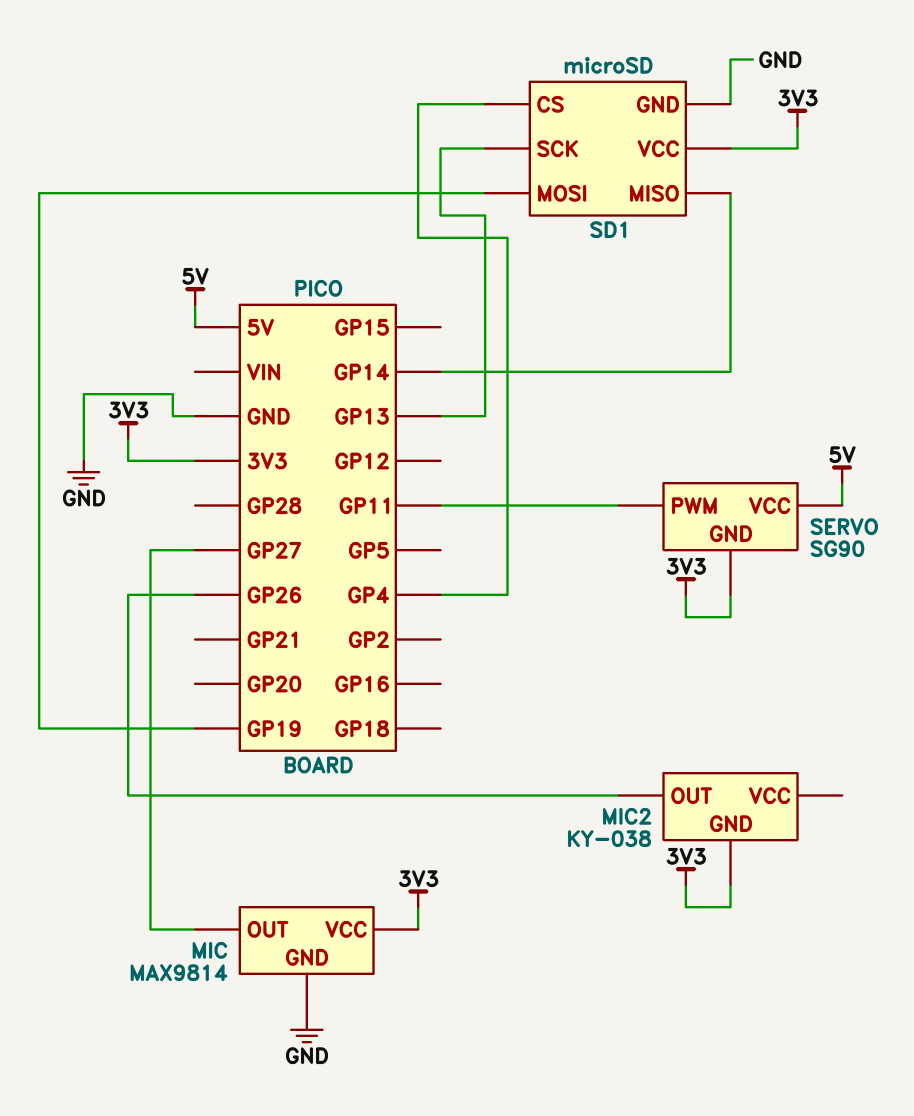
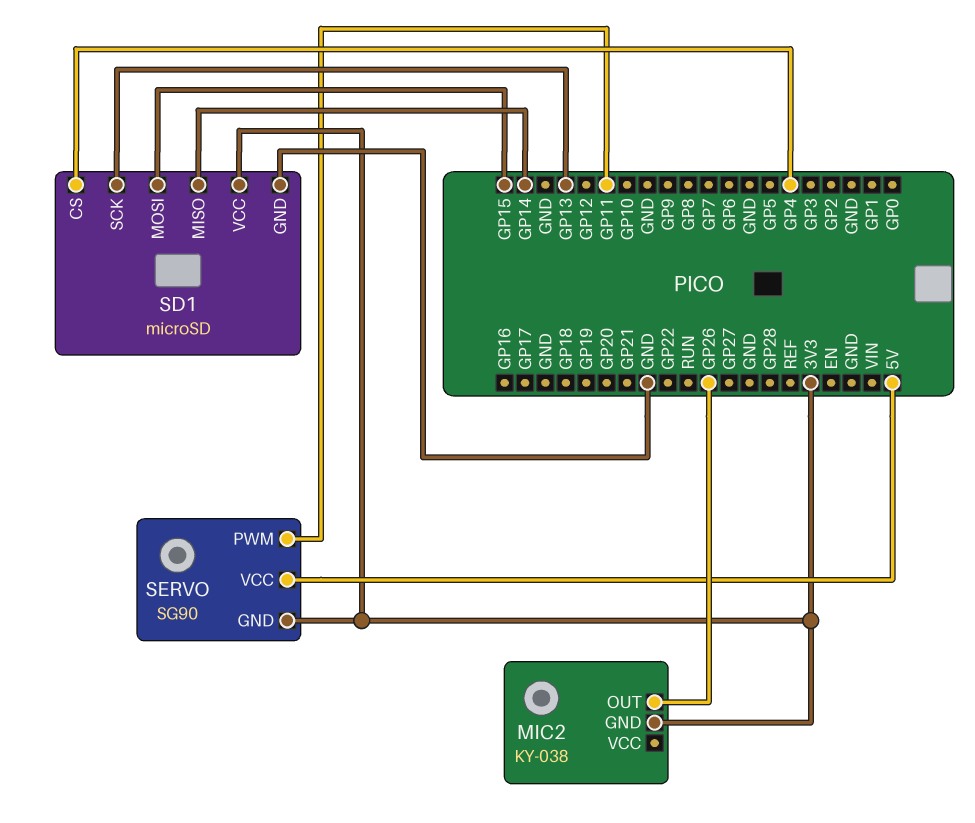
MIC: MAX9814 -> none
MIC pin GND: GND -> none
MIC pin OUT: GP27 -> none
MIC pin VCC: 3V3 -> none
SD1 pin MOSI: GP19 -> GP15

